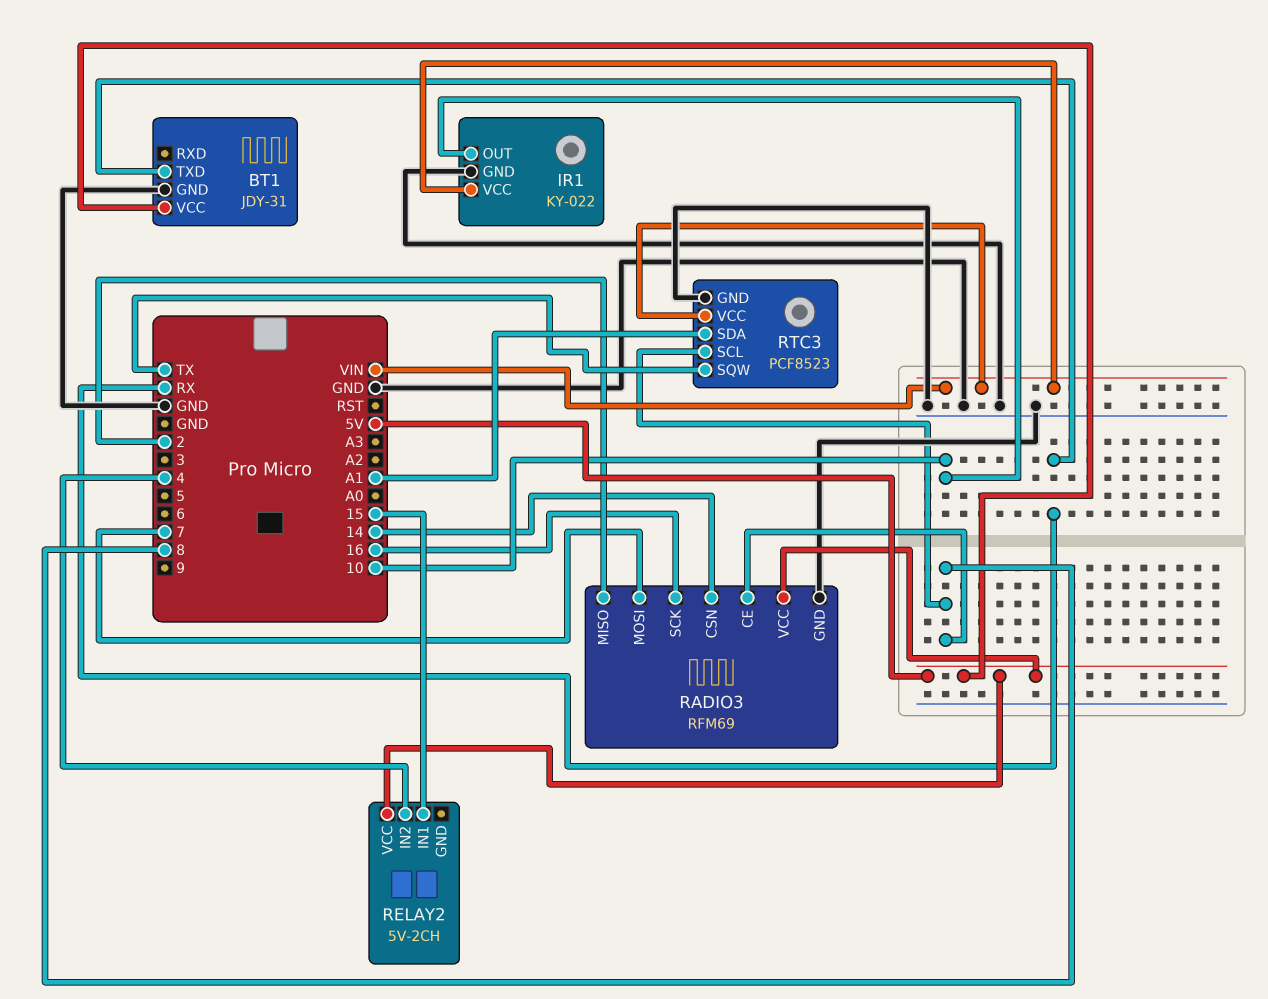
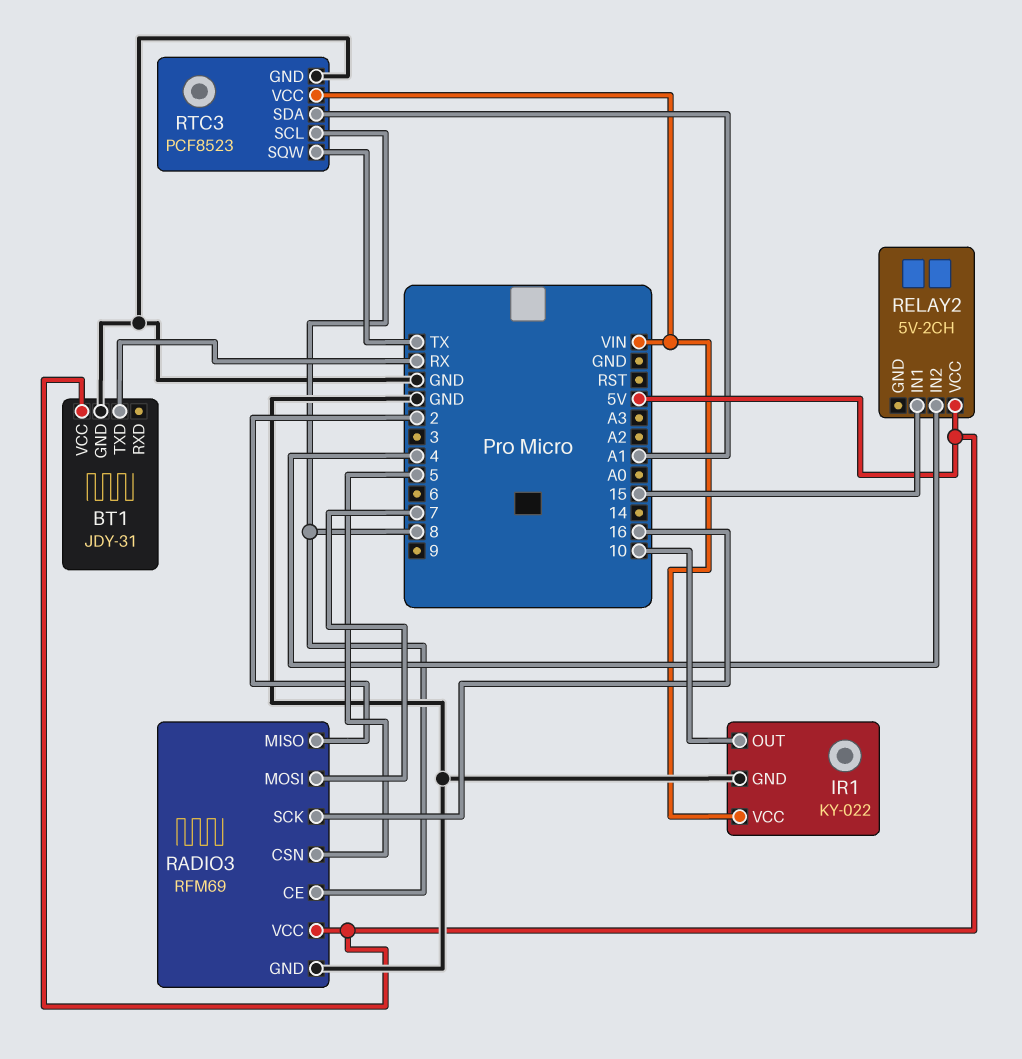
RADIO3 pin CSN: 14 -> 5

